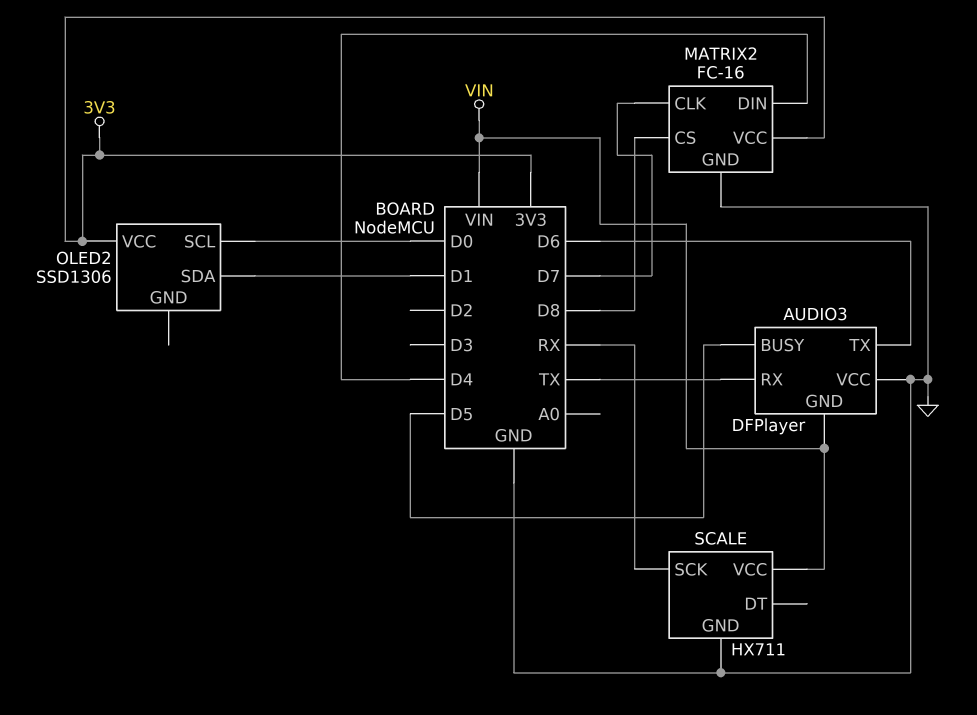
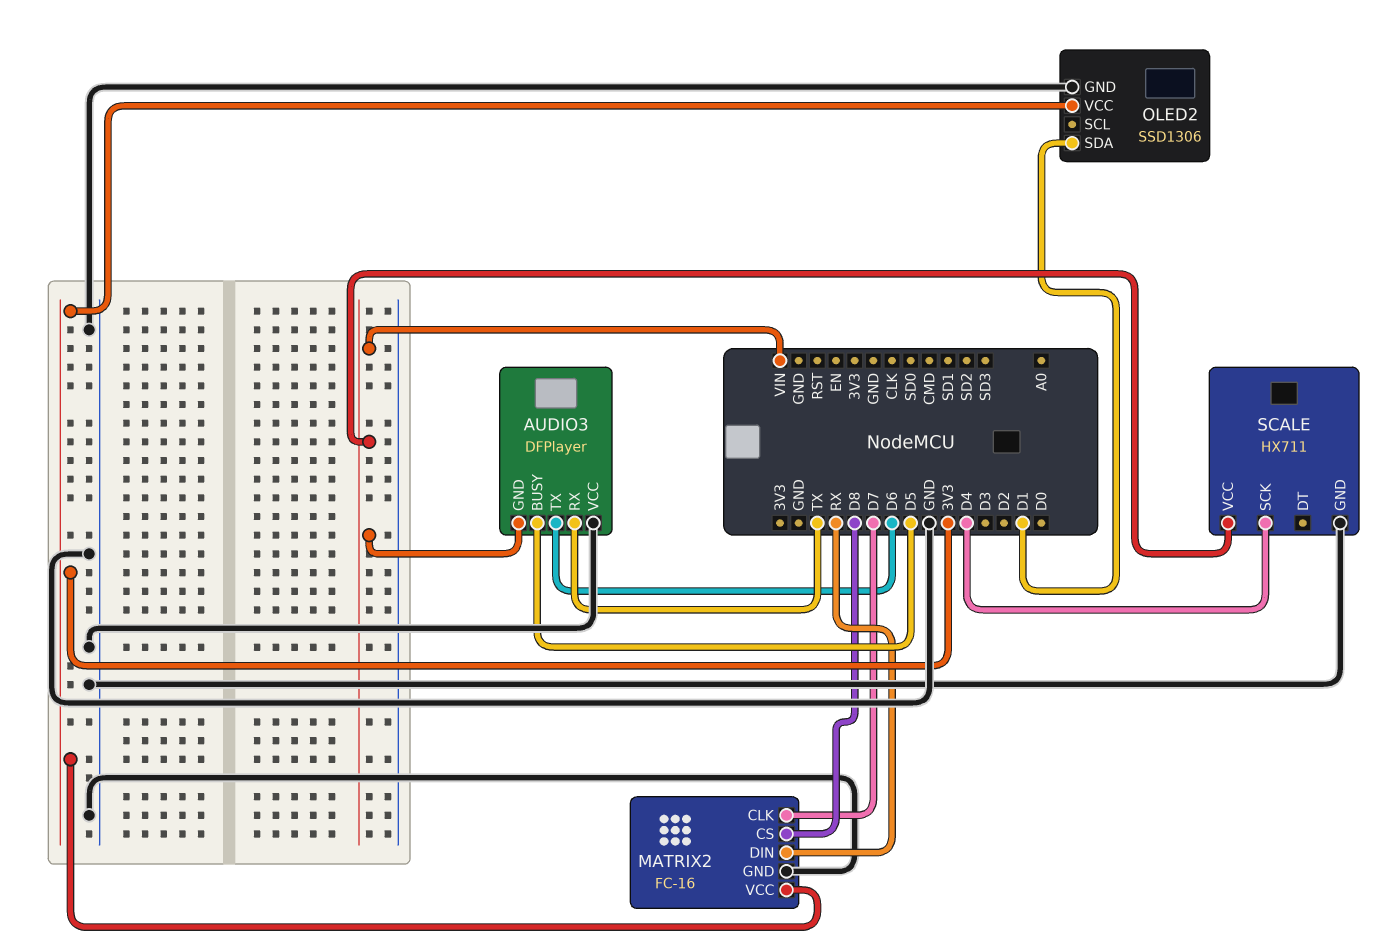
MATRIX2 pin DIN: D4 -> RX
OLED2 pin GND: none -> GND
OLED2 pin SCL: D0 -> none
SCALE pin SCK: RX -> D4

